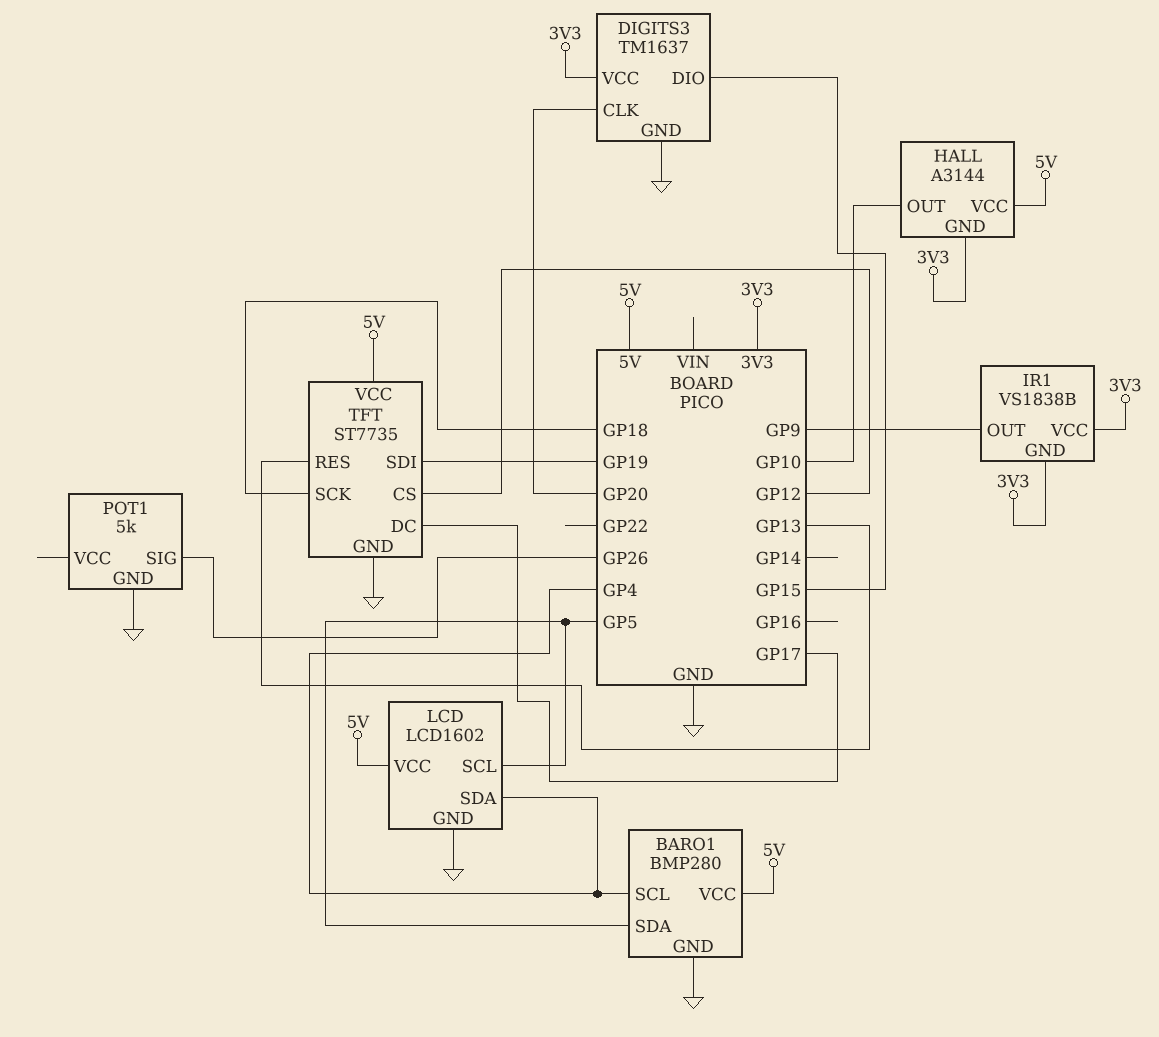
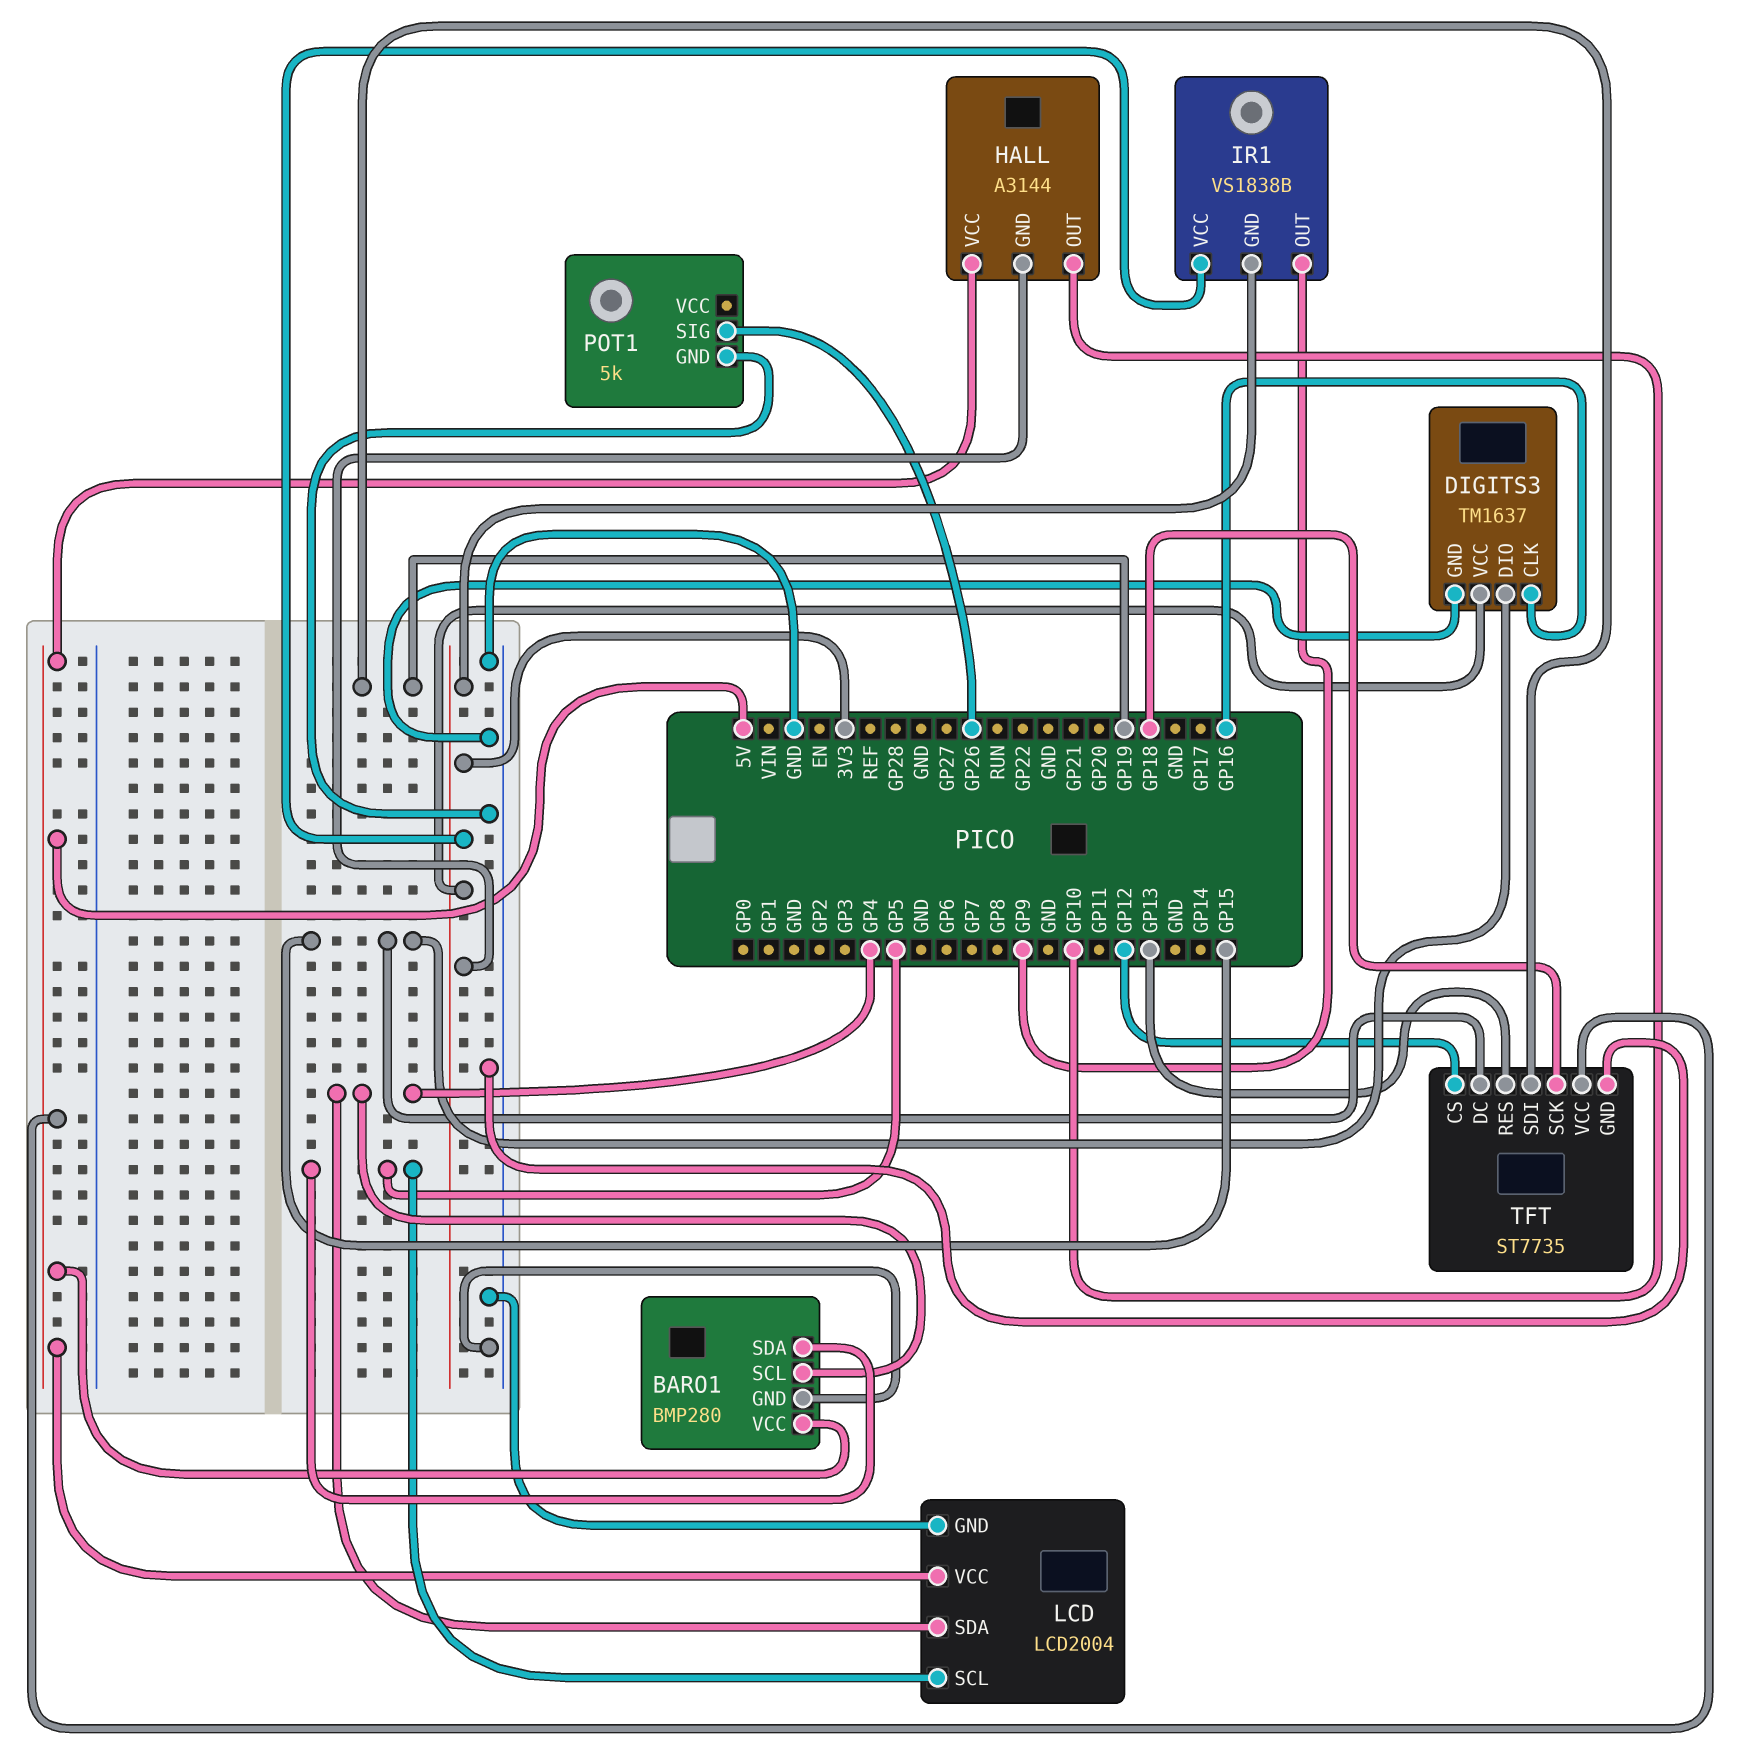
DIGITS3 pin CLK: GP20 -> GP16
LCD: LCD1602 -> LCD2004
TFT pin DC: GP17 -> GP15

